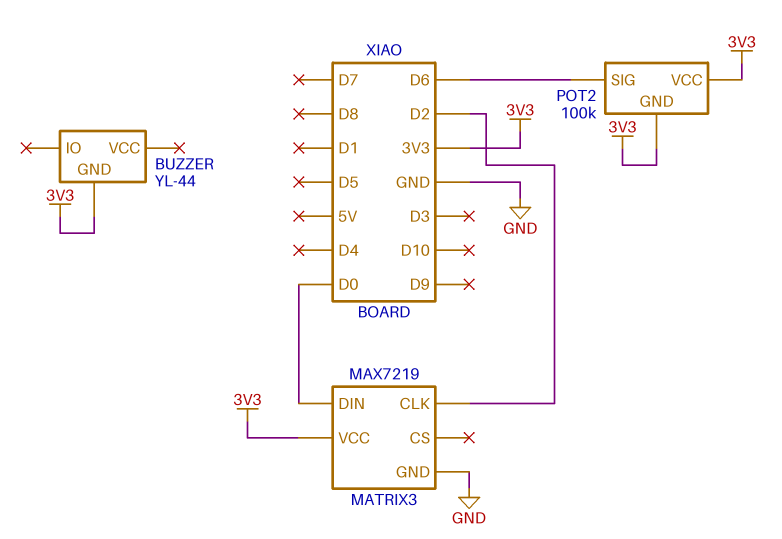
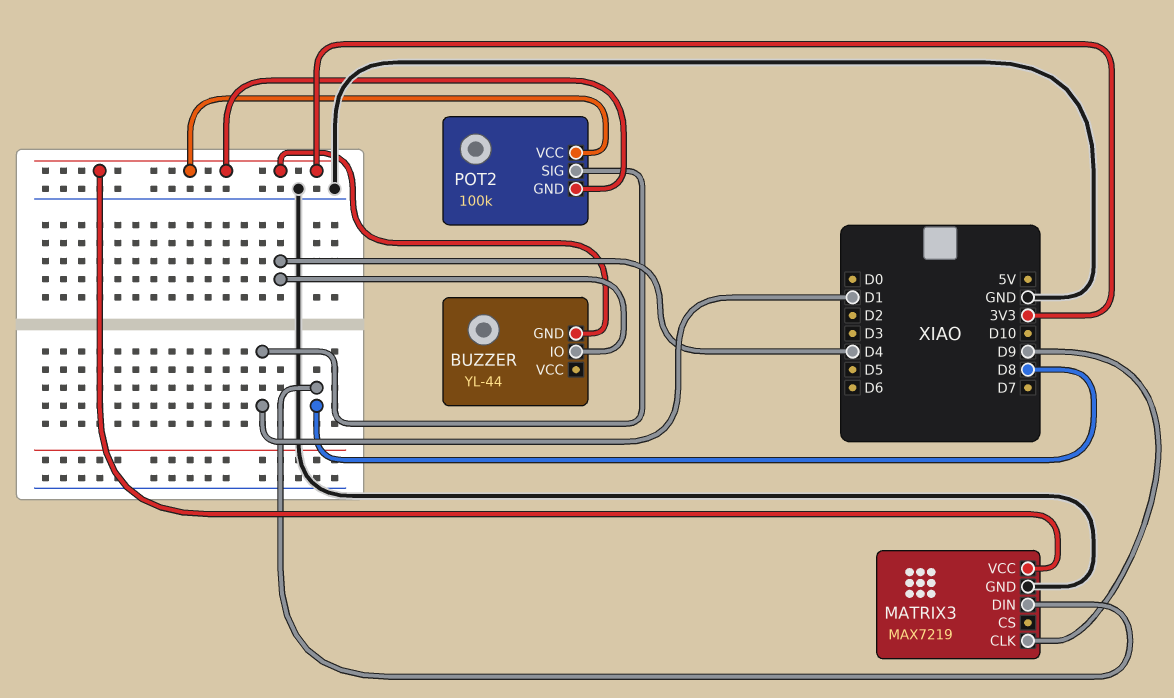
BUZZER pin IO: none -> D4
MATRIX3 pin CLK: D2 -> D9
MATRIX3 pin DIN: D0 -> D8
POT2 pin SIG: D6 -> D1

